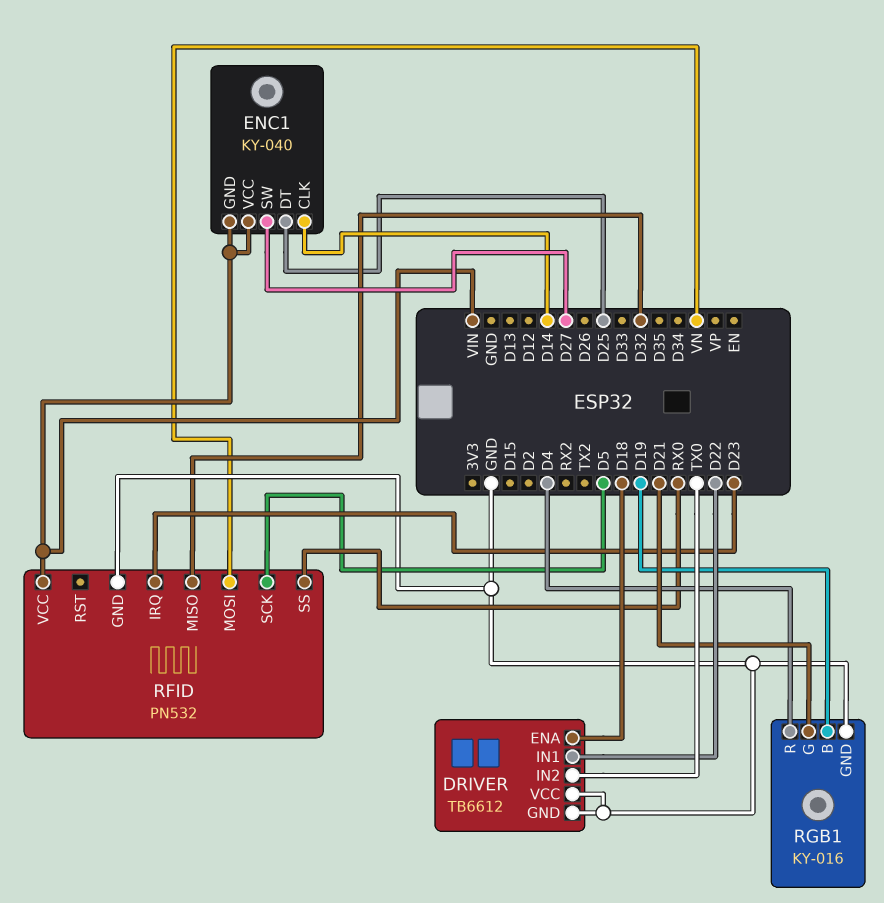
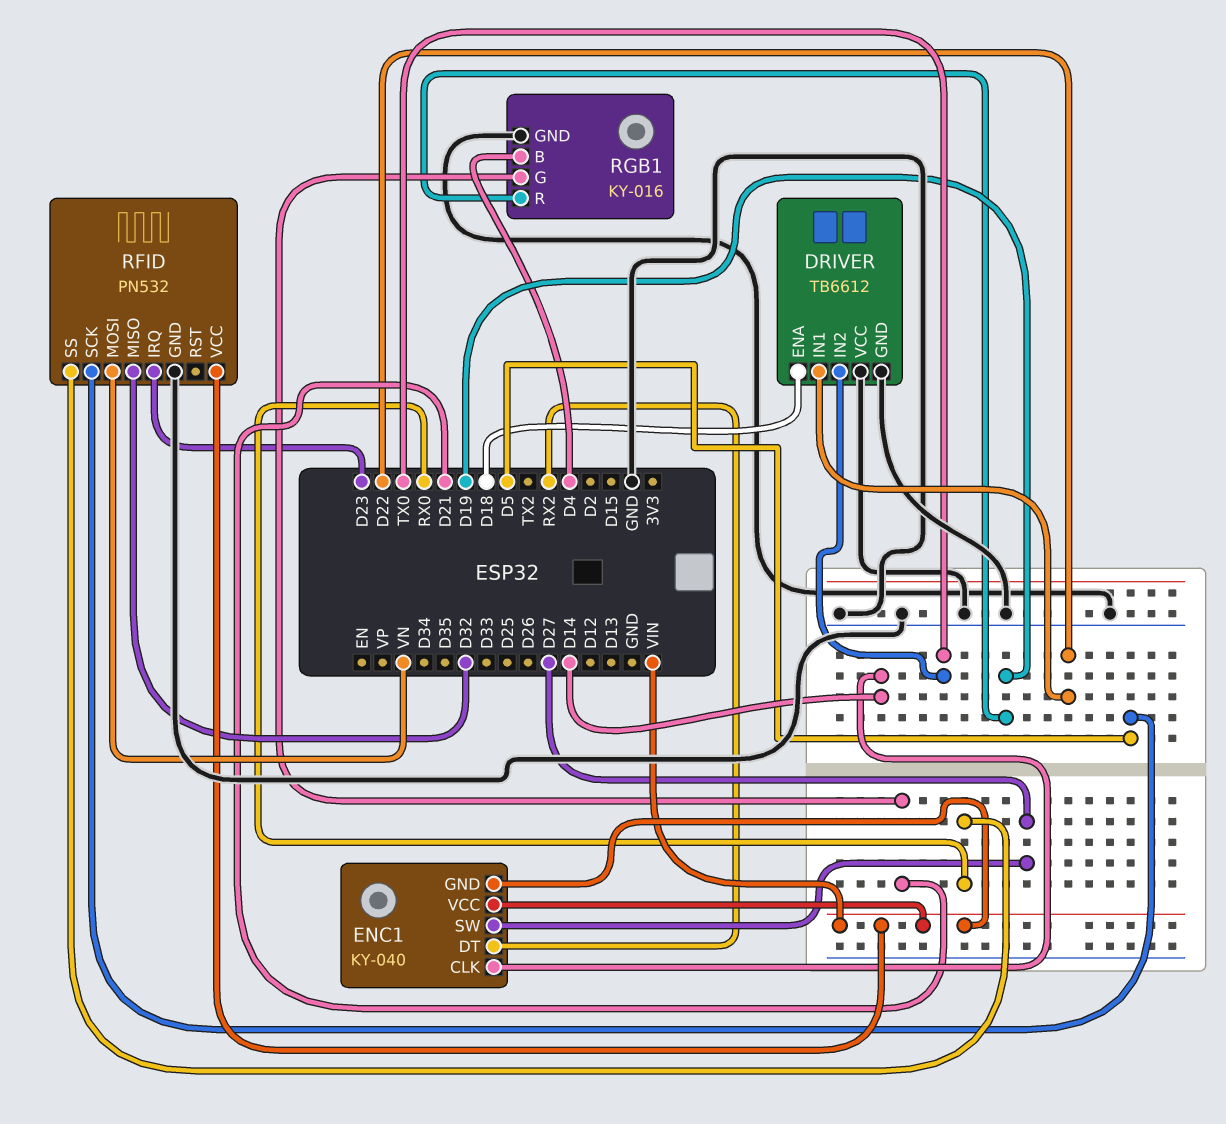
ENC1 pin DT: D25 -> RX2
RGB1 pin B: D19 -> D4
RGB1 pin R: D4 -> D19

